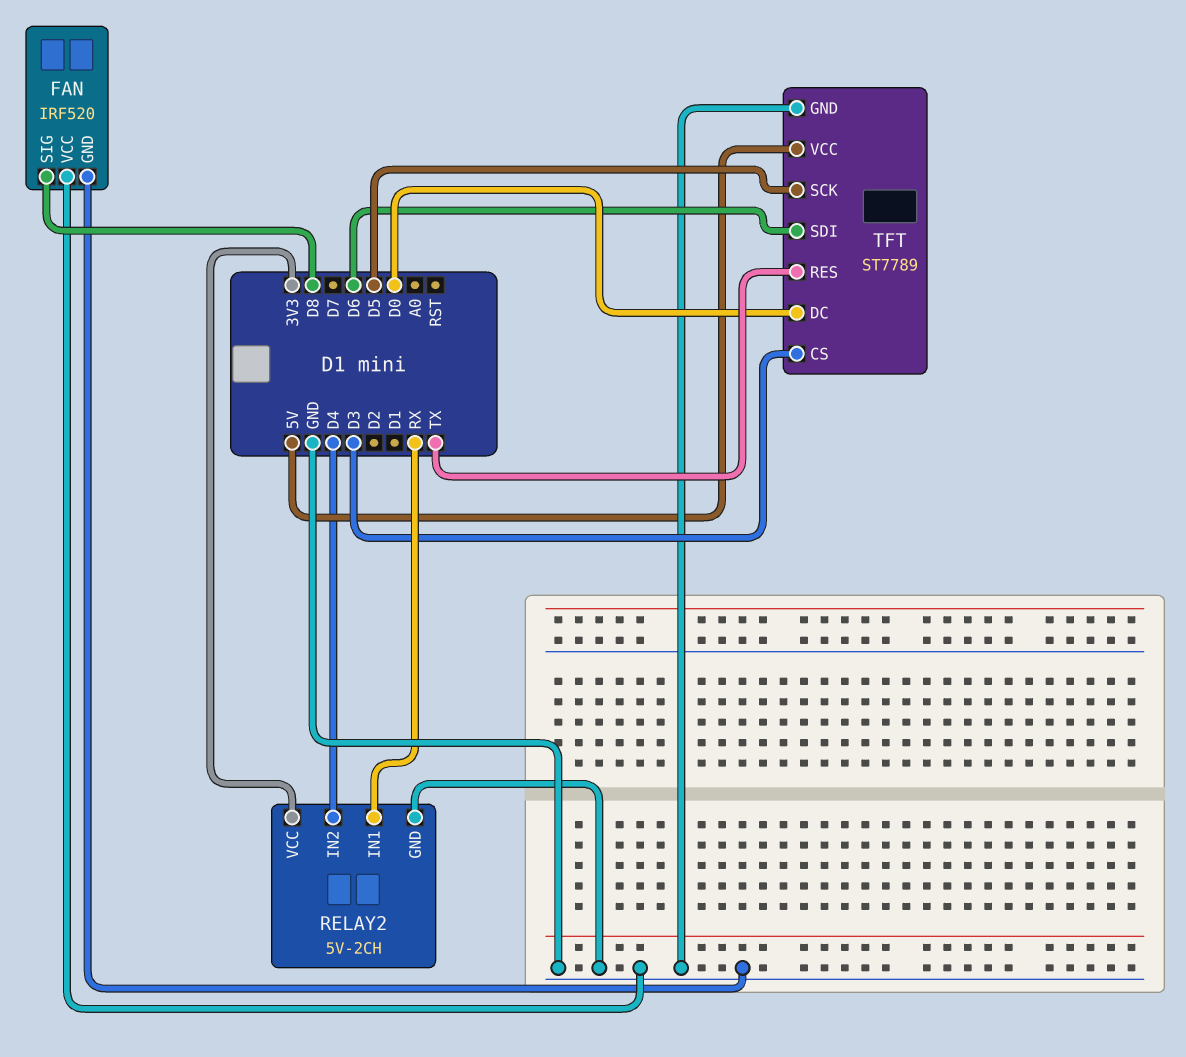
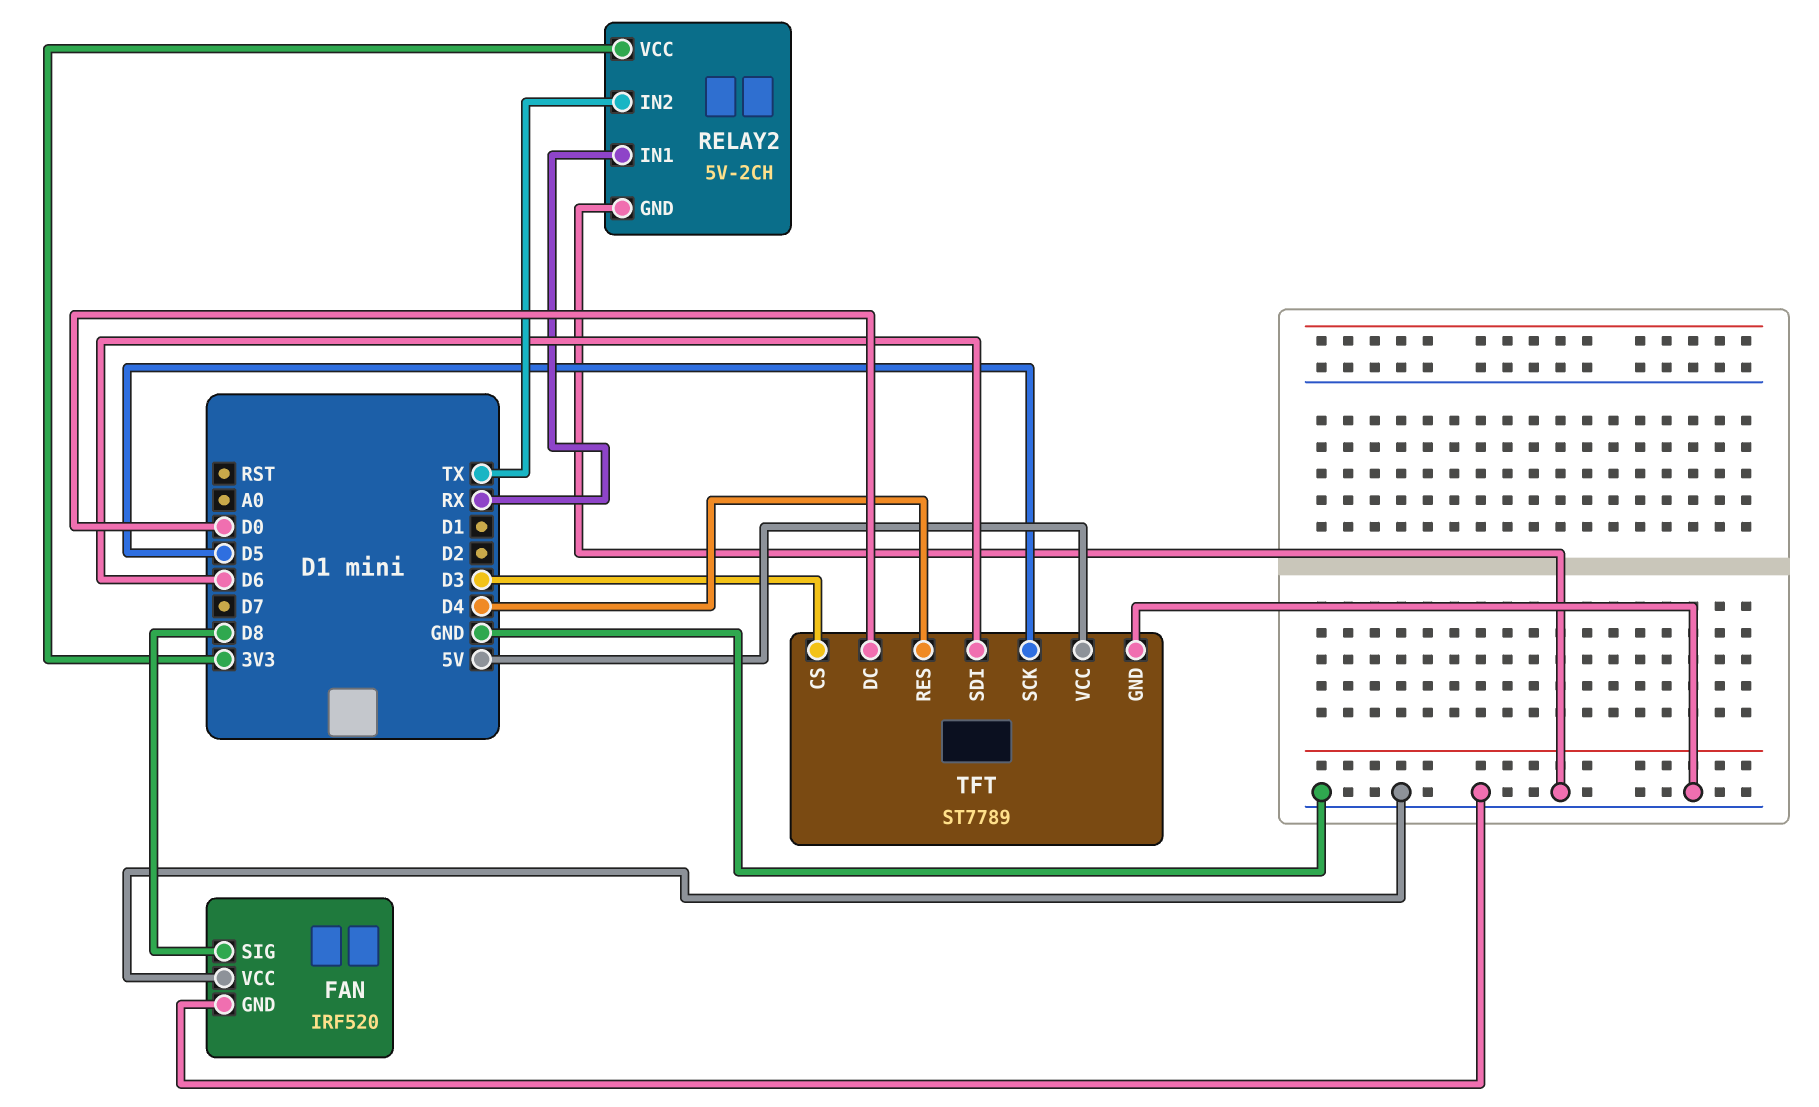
RELAY2 pin IN2: D4 -> TX
TFT pin RES: TX -> D4

